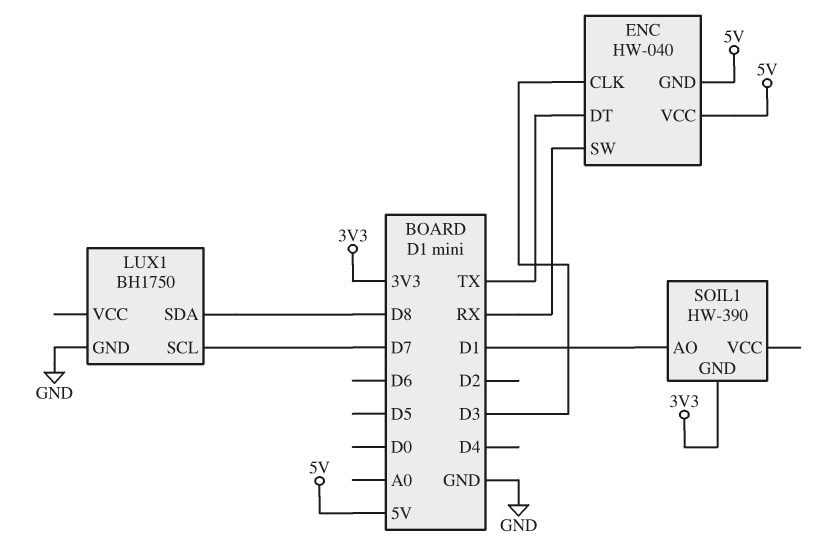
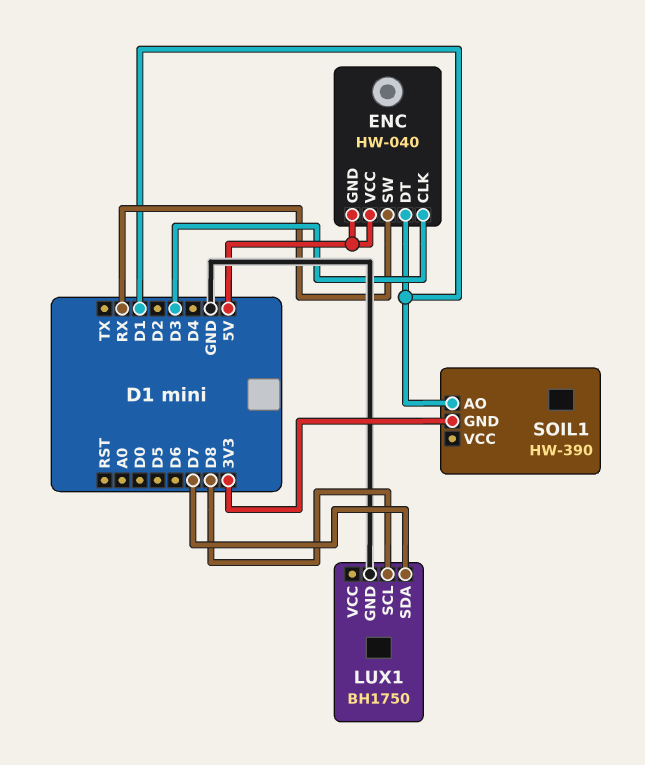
ENC pin DT: TX -> D1
LUX1 pin SCL: D7 -> D8
LUX1 pin SDA: D8 -> D7

